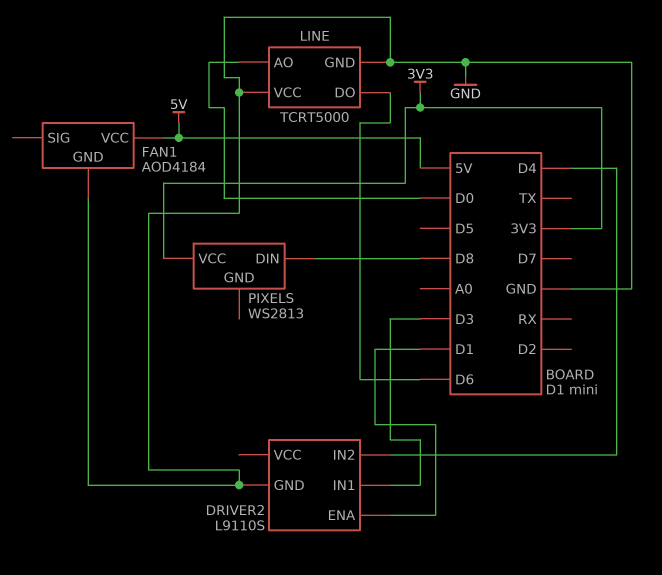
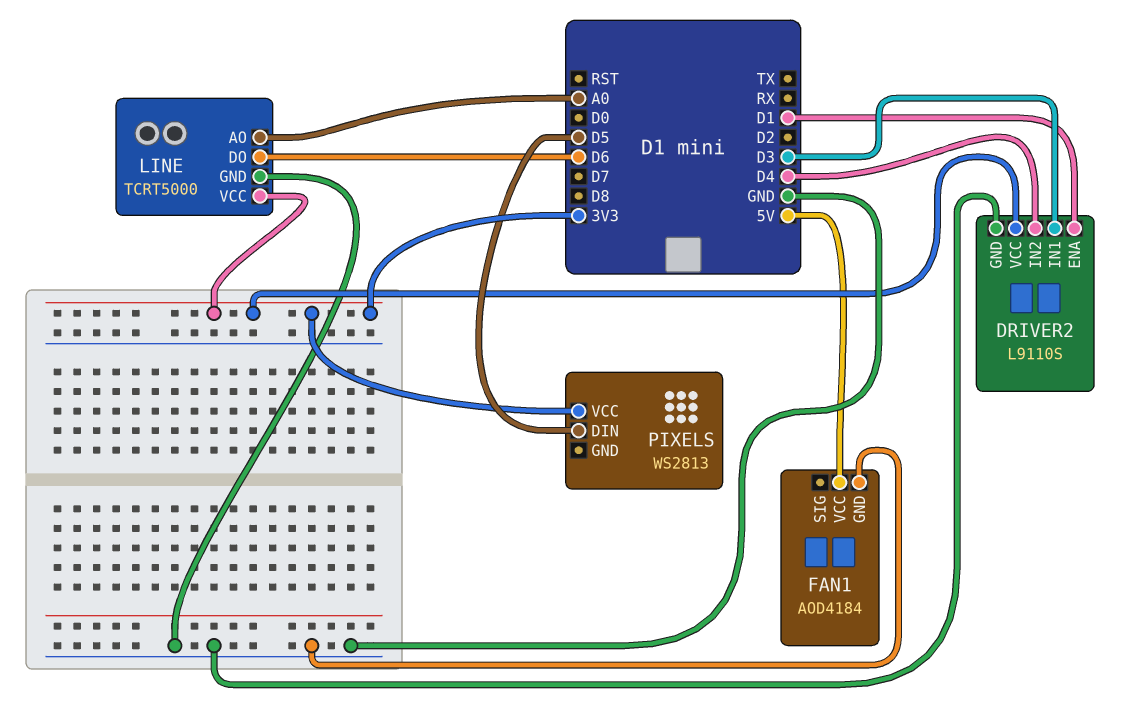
DRIVER2 pin VCC: none -> 3V3
LINE pin AO: D0 -> A0
LINE pin VCC: GND -> 3V3
PIXELS pin DIN: D8 -> D5

